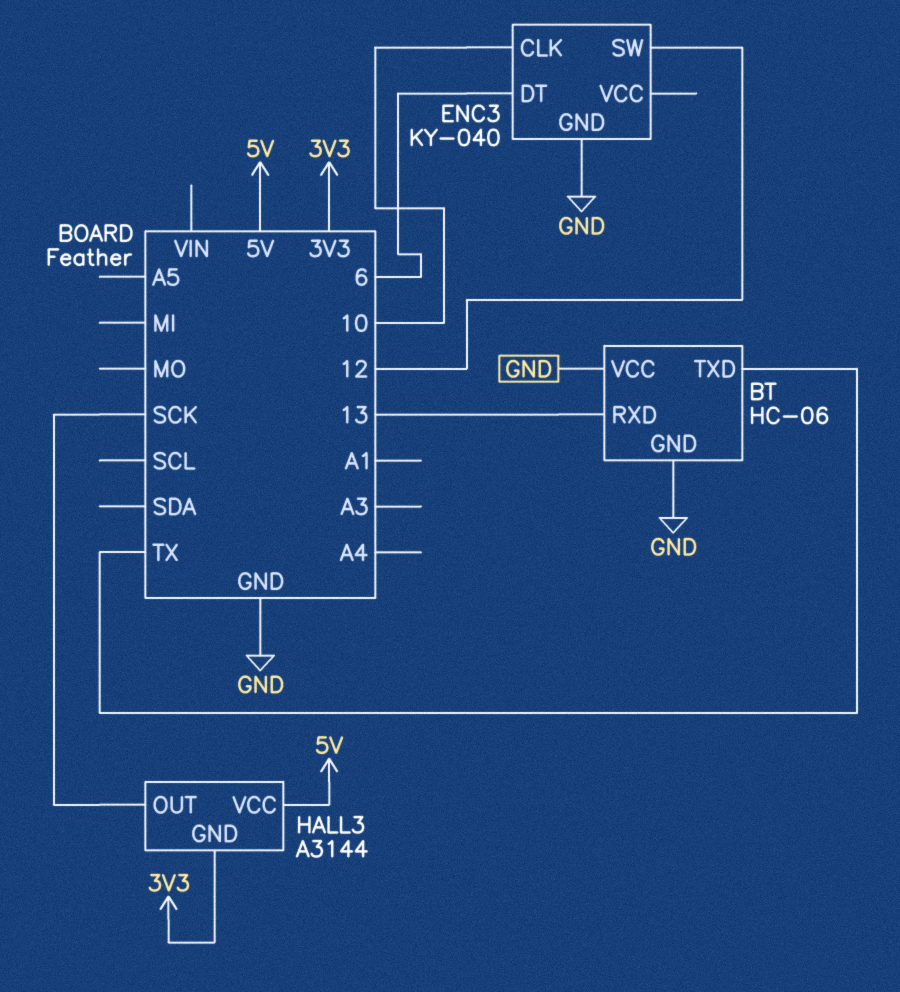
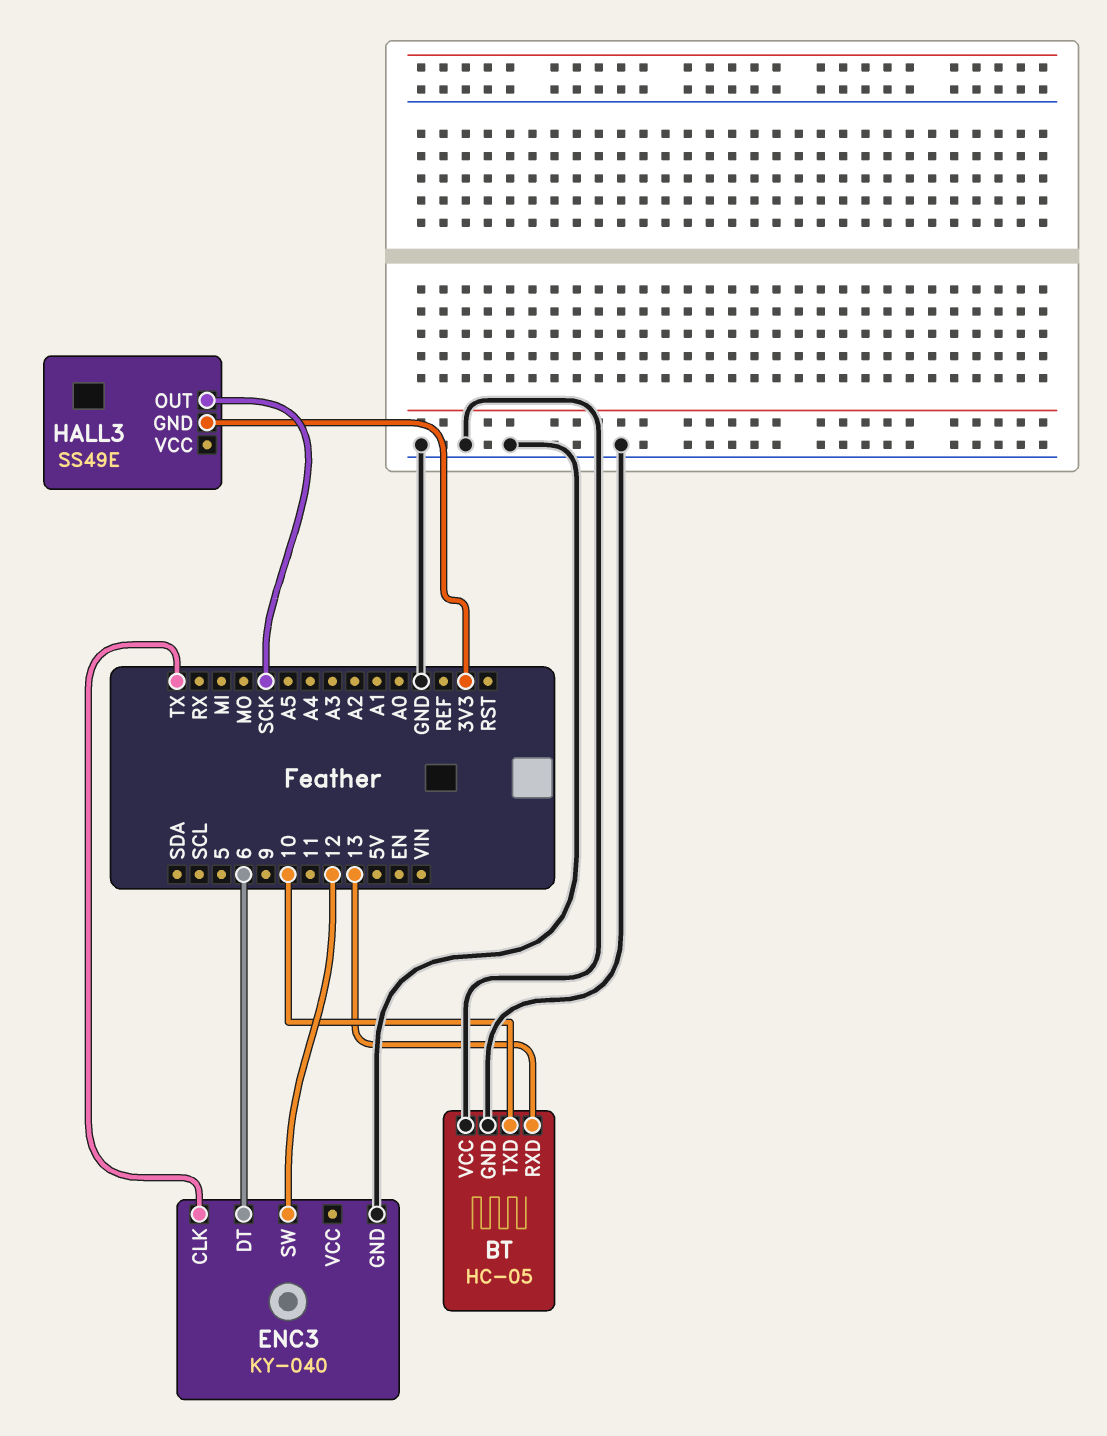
BT: HC-06 -> HC-05
BT pin TXD: TX -> 10
ENC3 pin CLK: 10 -> TX
HALL3: A3144 -> SS49E
HALL3 pin VCC: 5V -> none

